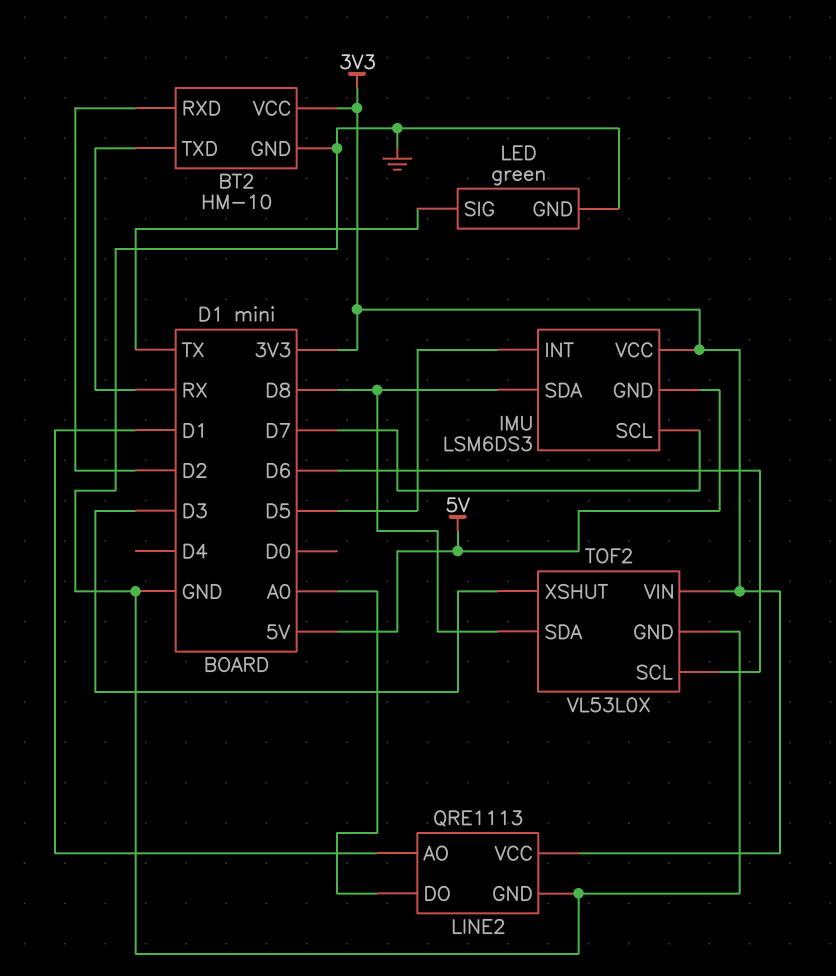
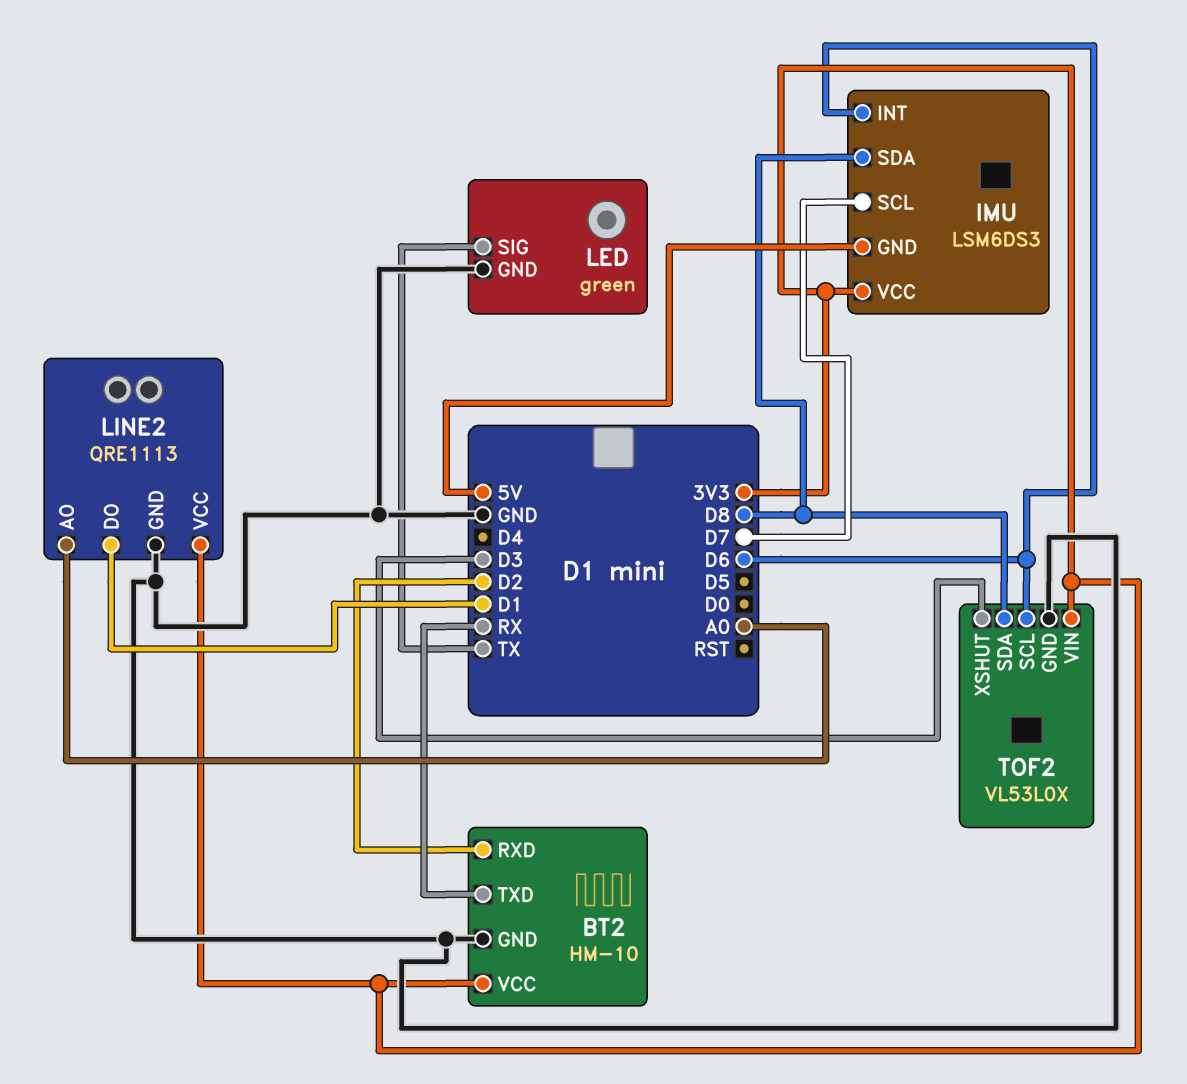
IMU pin INT: D5 -> D6
LINE2 pin AO: D1 -> A0
LINE2 pin DO: A0 -> D1

